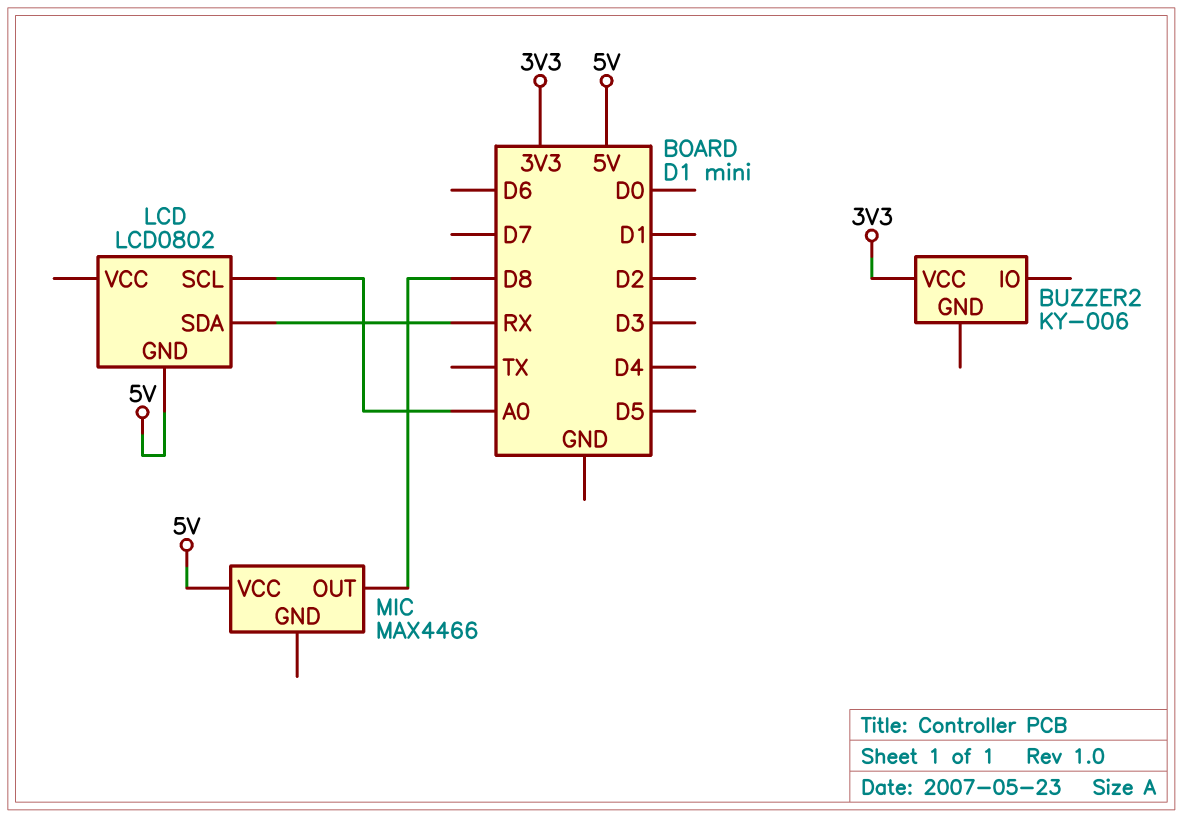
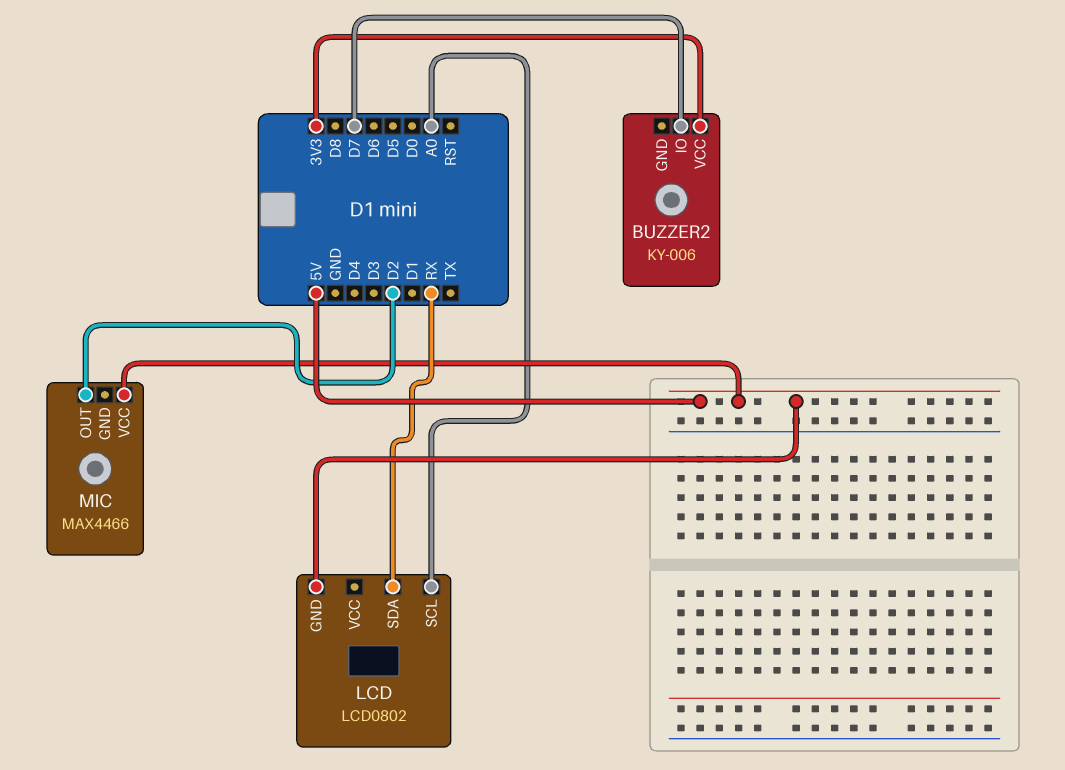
BUZZER2 pin IO: none -> D7
MIC pin OUT: D8 -> D2

